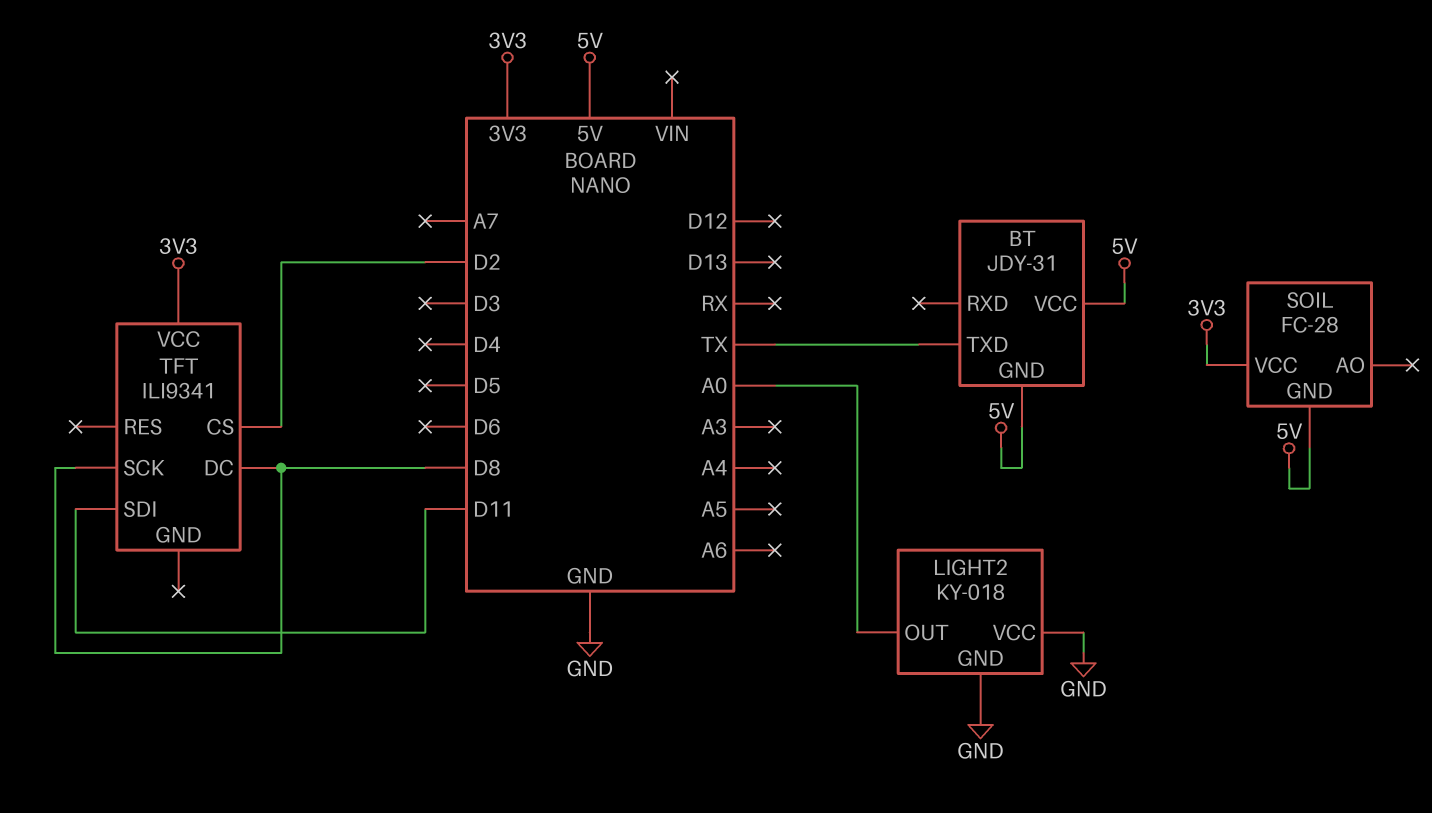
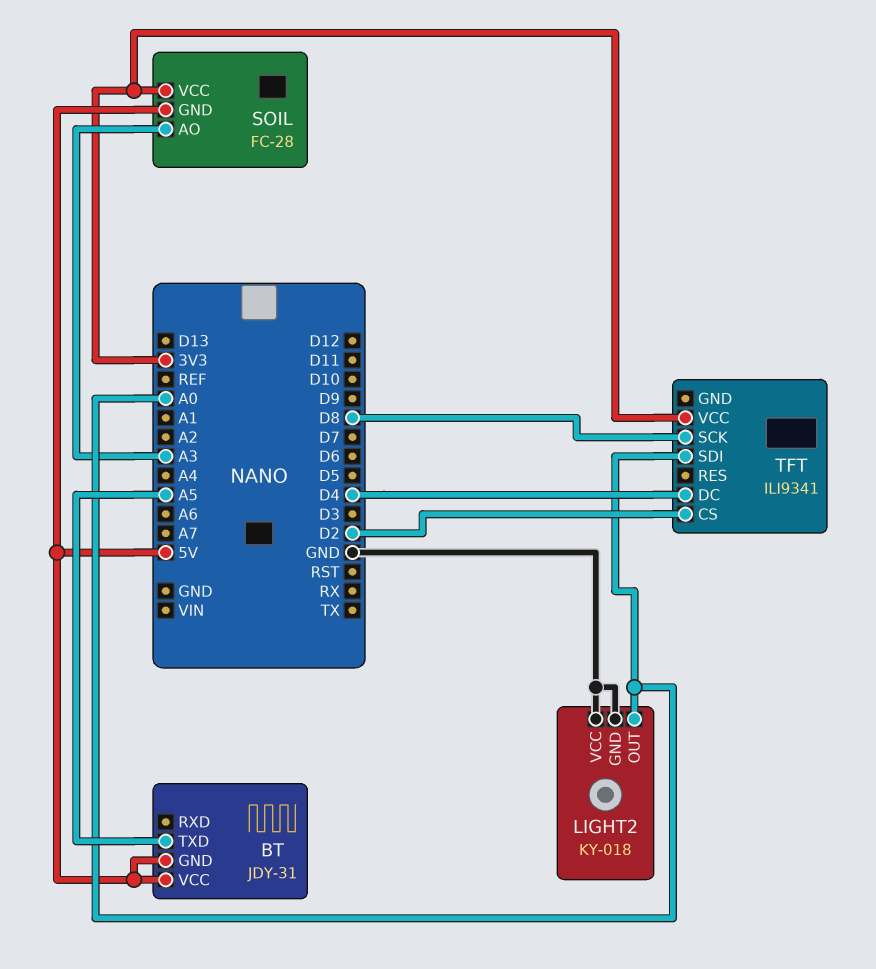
BT pin TXD: TX -> A5
SOIL pin AO: none -> A3
TFT pin DC: D8 -> D4
TFT pin SDI: D11 -> A0

